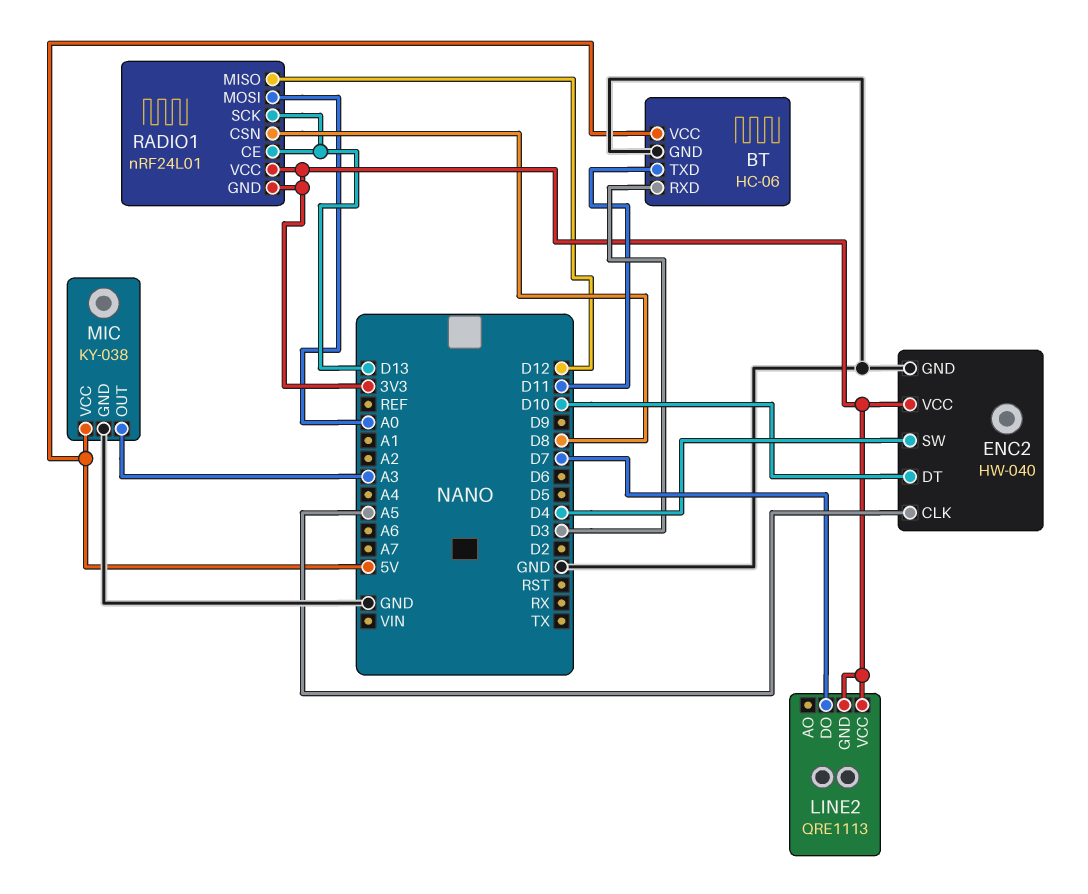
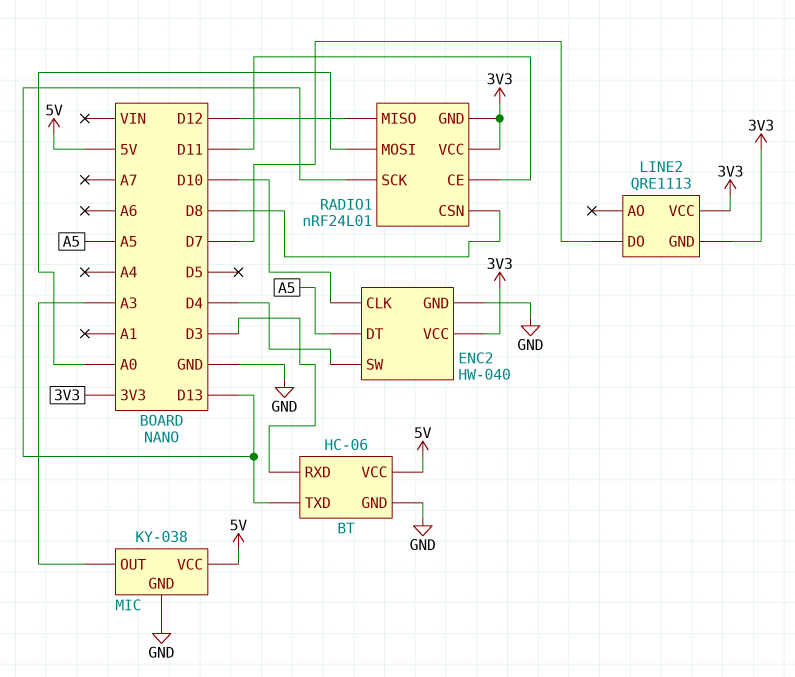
BT pin TXD: D11 -> D13
ENC2 pin CLK: A5 -> D10
ENC2 pin DT: D10 -> A5
RADIO1 pin CE: D13 -> D11

